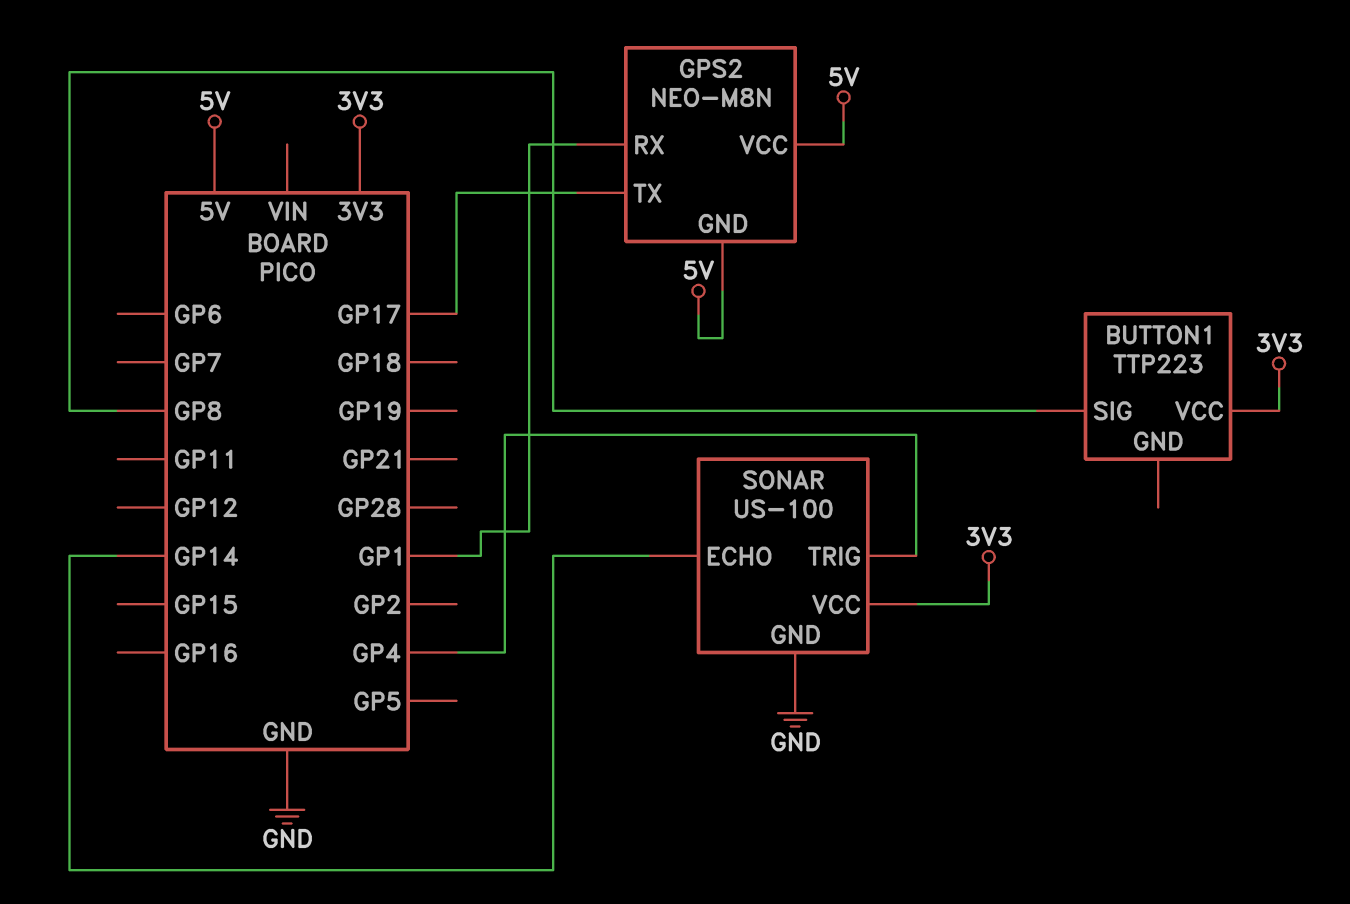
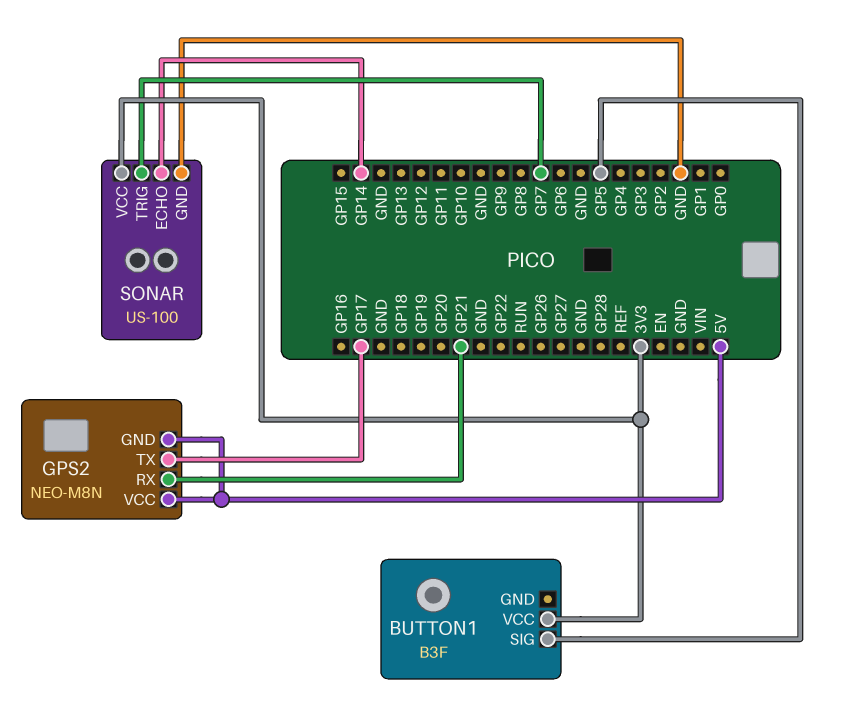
BUTTON1: TTP223 -> B3F
BUTTON1 pin SIG: GP8 -> GP5
GPS2 pin RX: GP1 -> GP21
SONAR pin TRIG: GP4 -> GP7

